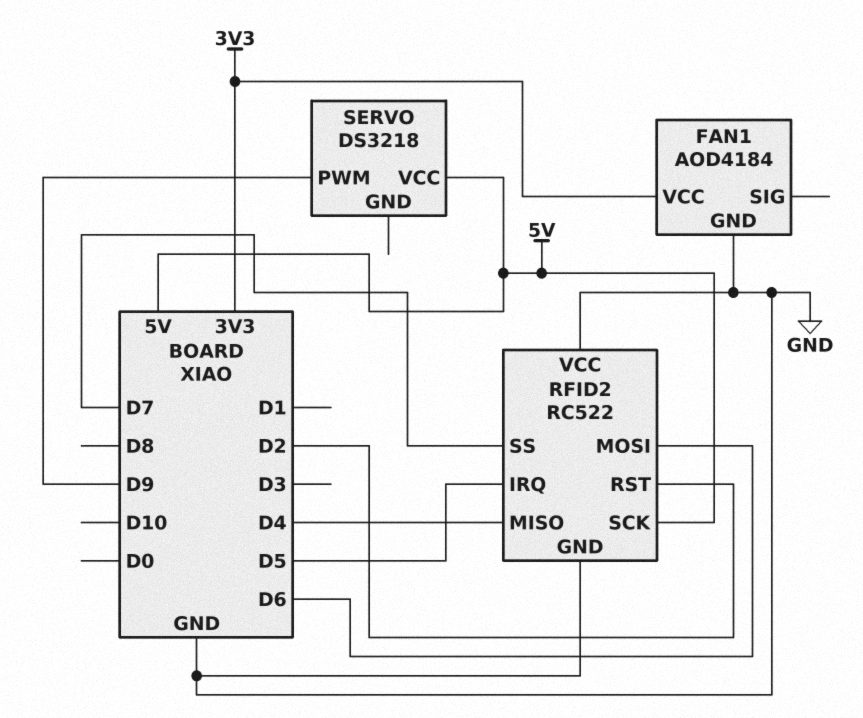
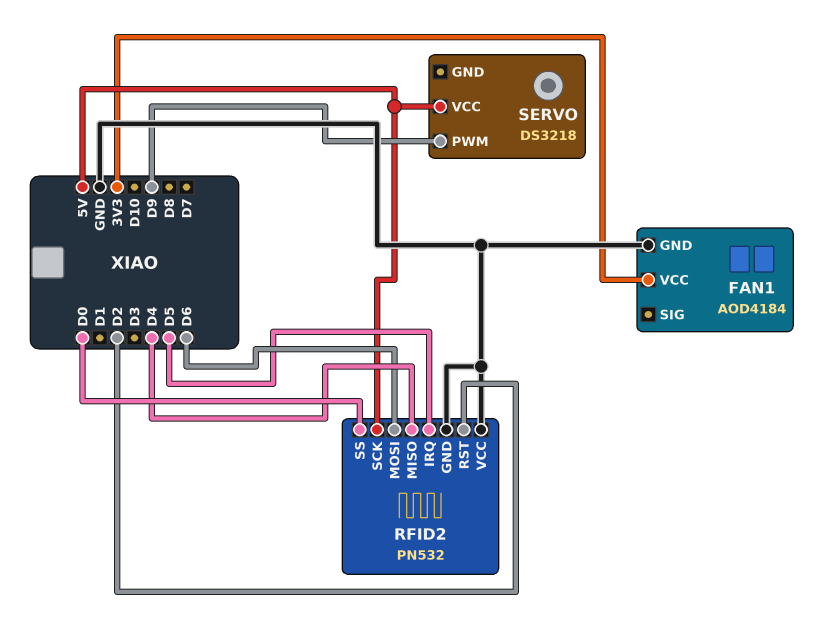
RFID2: RC522 -> PN532
RFID2 pin SS: D7 -> D0

